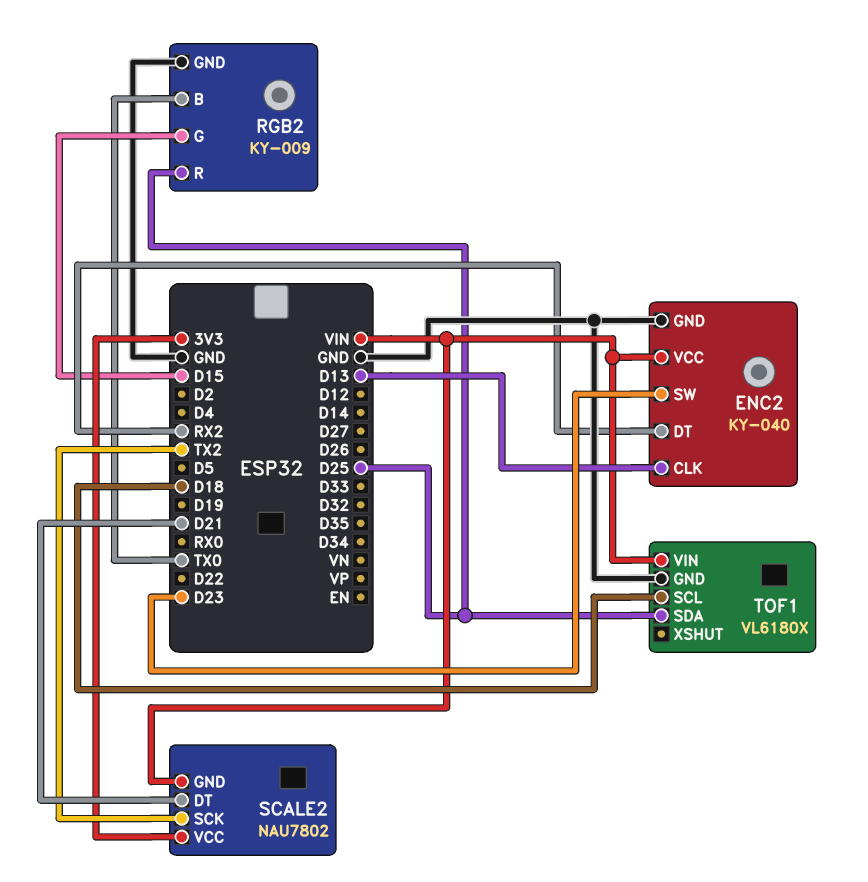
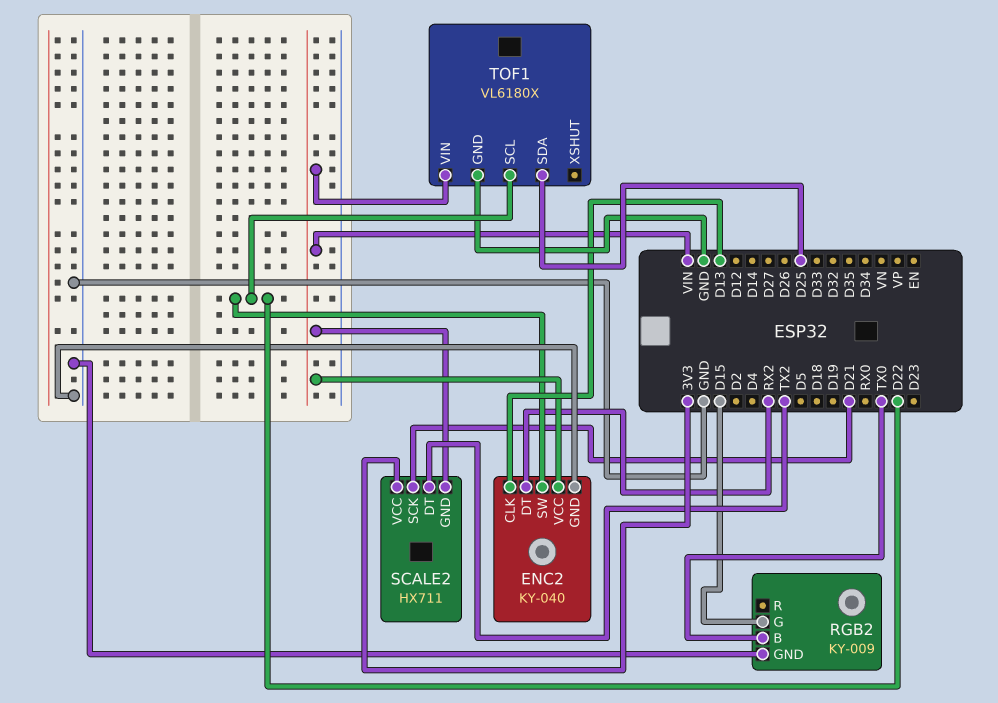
ENC2 pin SW: D23 -> D22
RGB2 pin R: D25 -> none
SCALE2: NAU7802 -> HX711
SCALE2 pin DT: D21 -> TX2
SCALE2 pin SCK: TX2 -> D21
TOF1 pin SCL: D18 -> D22

